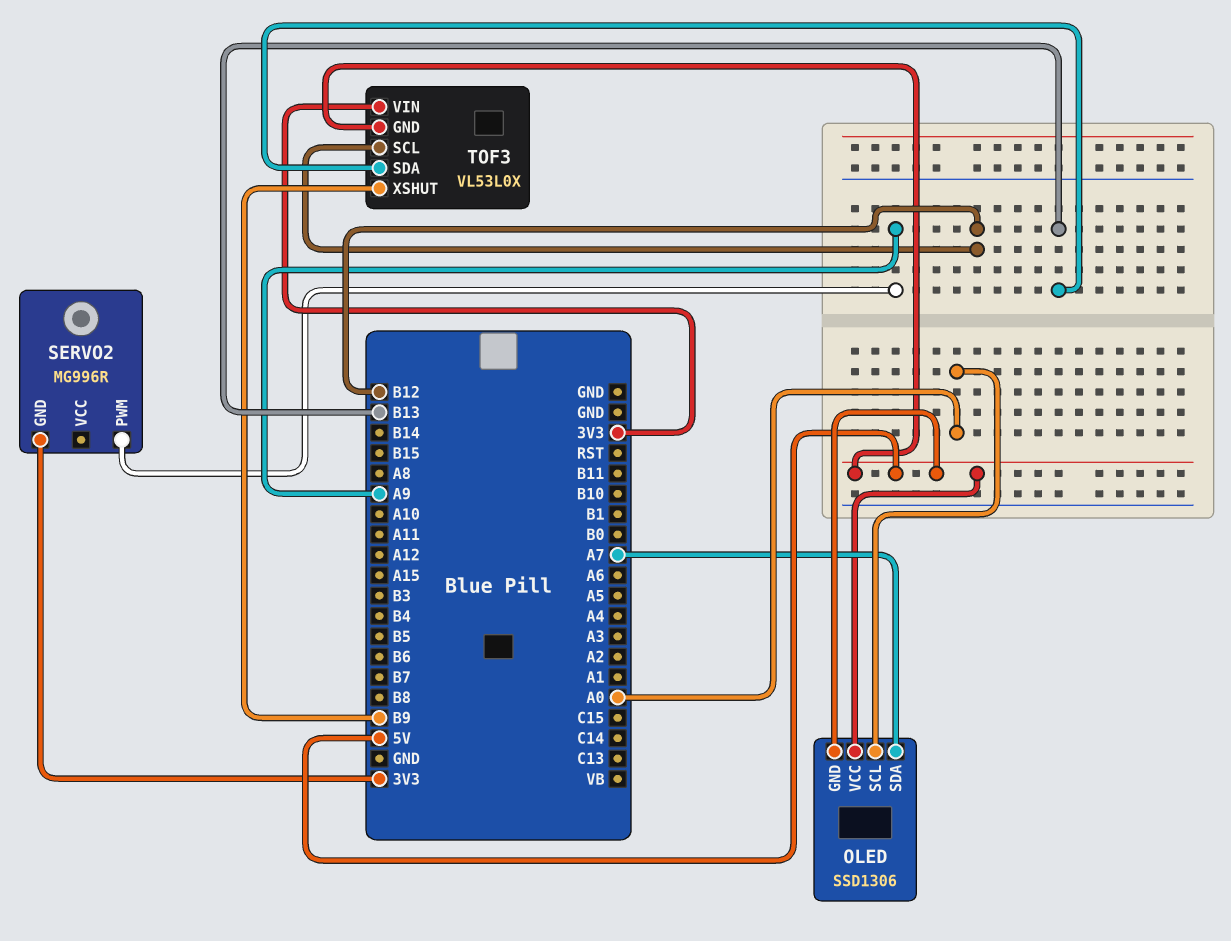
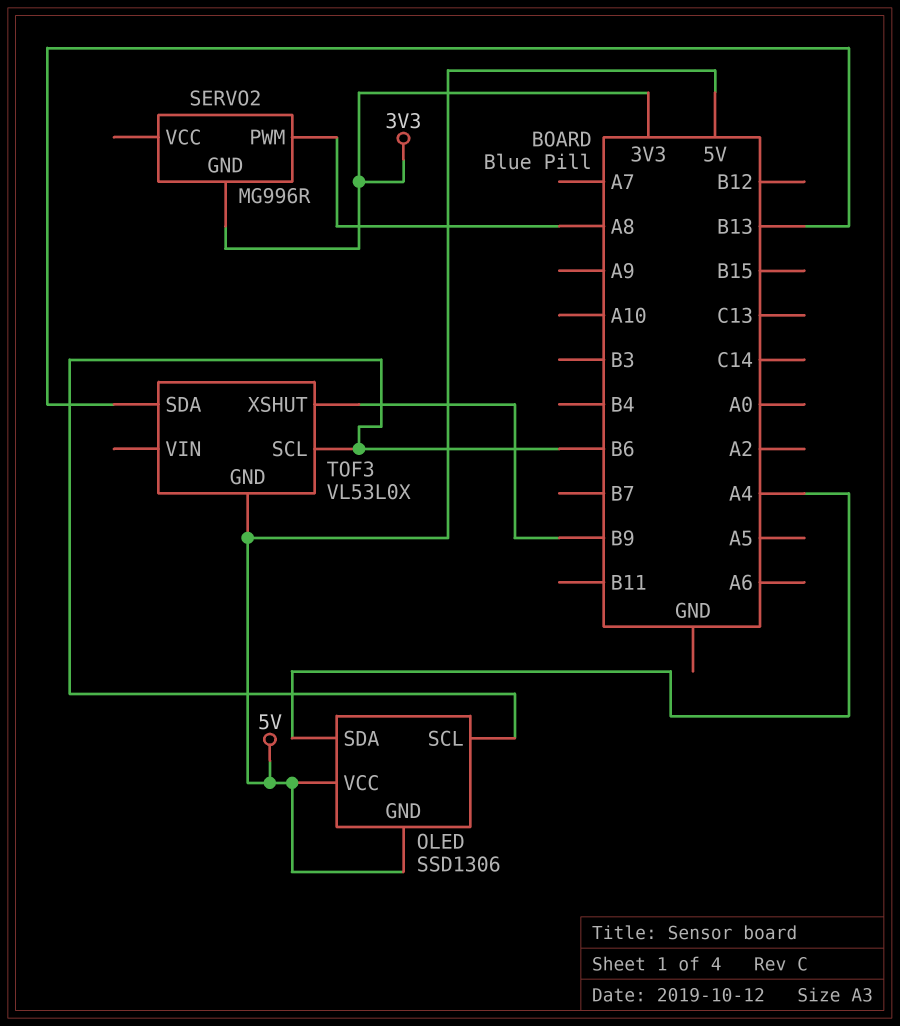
OLED pin SCL: A0 -> B6
OLED pin SDA: A7 -> A4
SERVO2 pin PWM: A9 -> A8
TOF3 pin SCL: B12 -> B6
TOF3 pin VIN: 3V3 -> none

